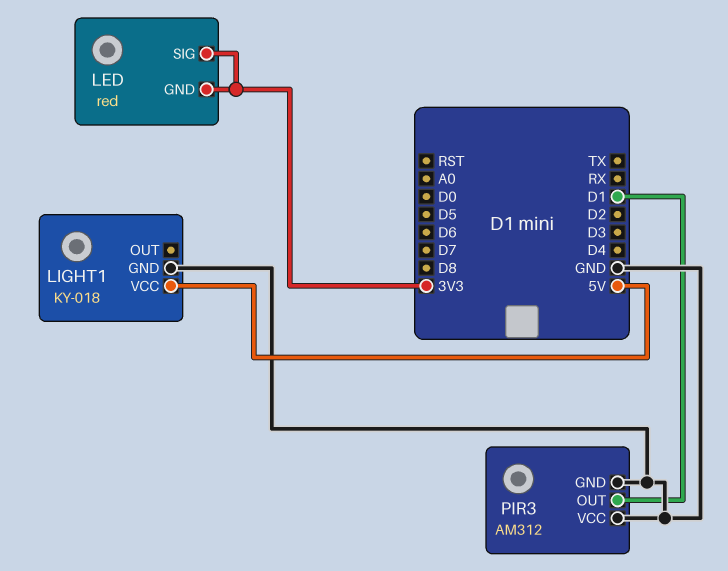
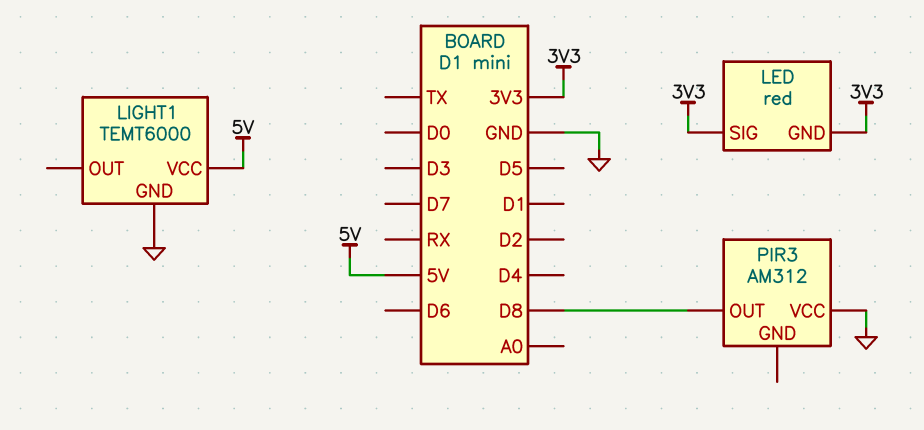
LIGHT1: KY-018 -> TEMT6000
PIR3 pin GND: GND -> none
PIR3 pin OUT: D1 -> D8

